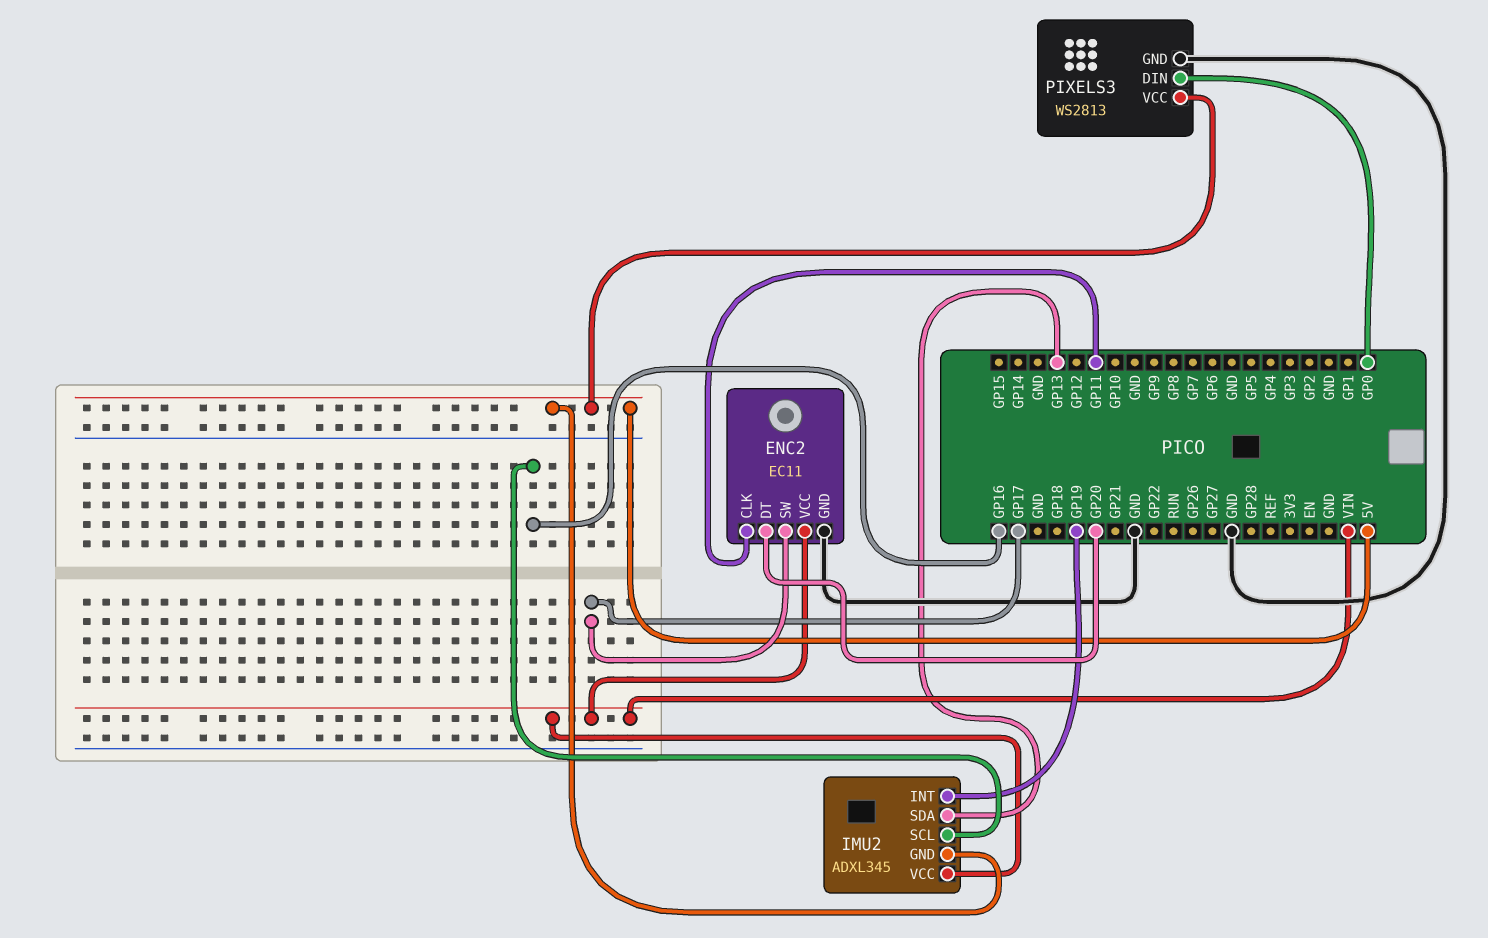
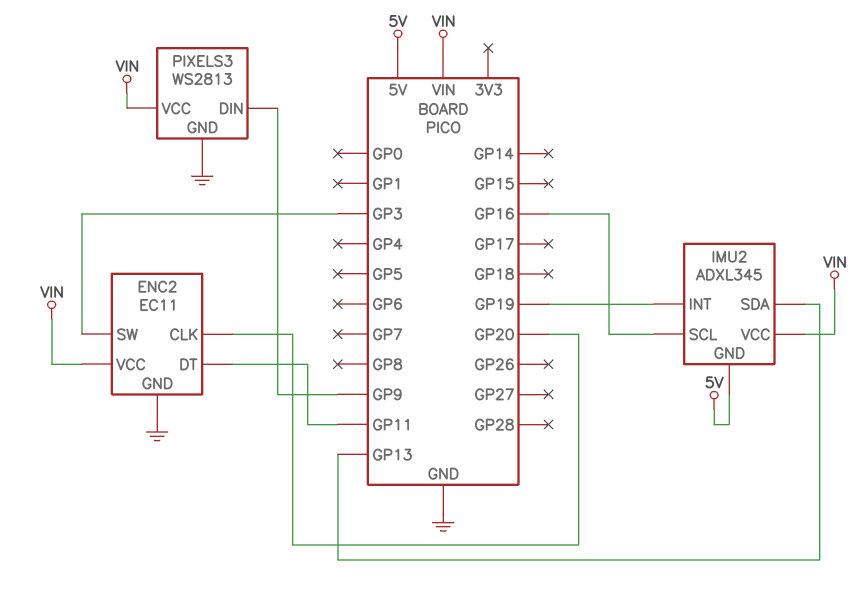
ENC2 pin CLK: GP11 -> GP20
ENC2 pin DT: GP20 -> GP11
ENC2 pin SW: GP17 -> GP3
PIXELS3 pin DIN: GP0 -> GP9
PIXELS3 pin VCC: 5V -> VIN

